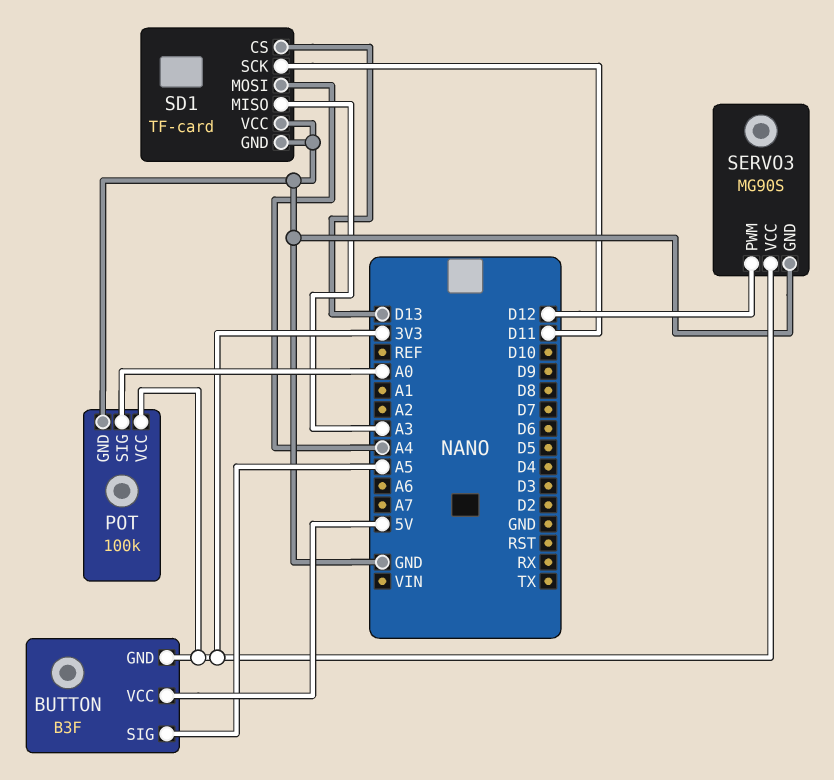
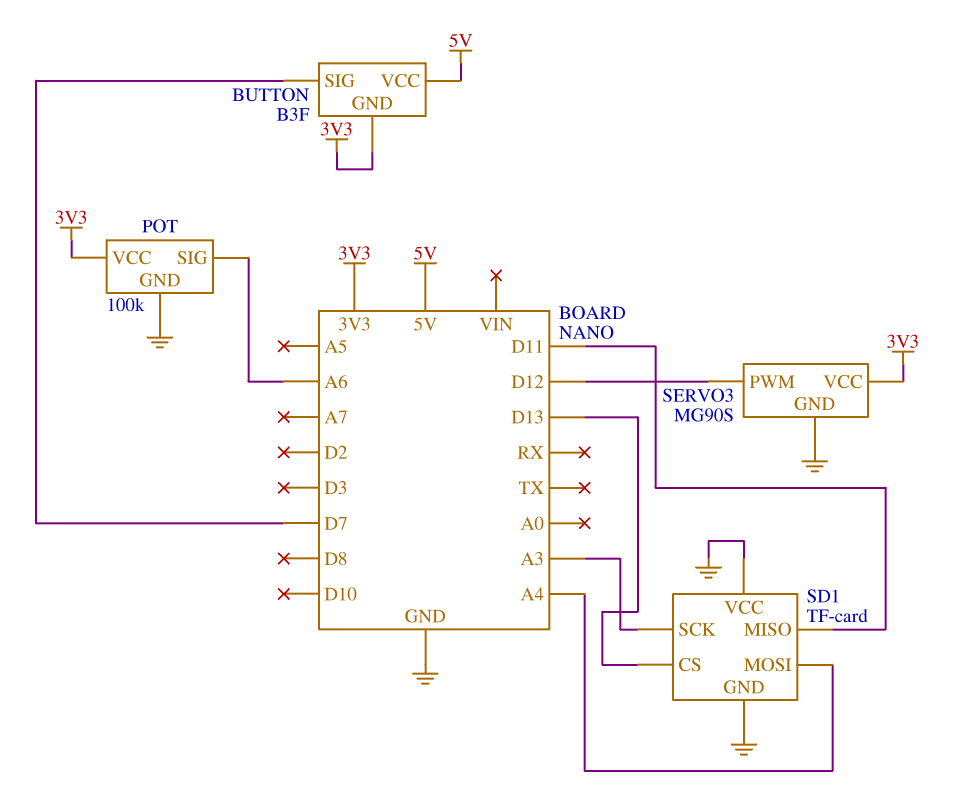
BUTTON pin SIG: A5 -> D7
POT pin SIG: A0 -> A6
SD1 pin MISO: A3 -> D11
SD1 pin SCK: D11 -> A3

